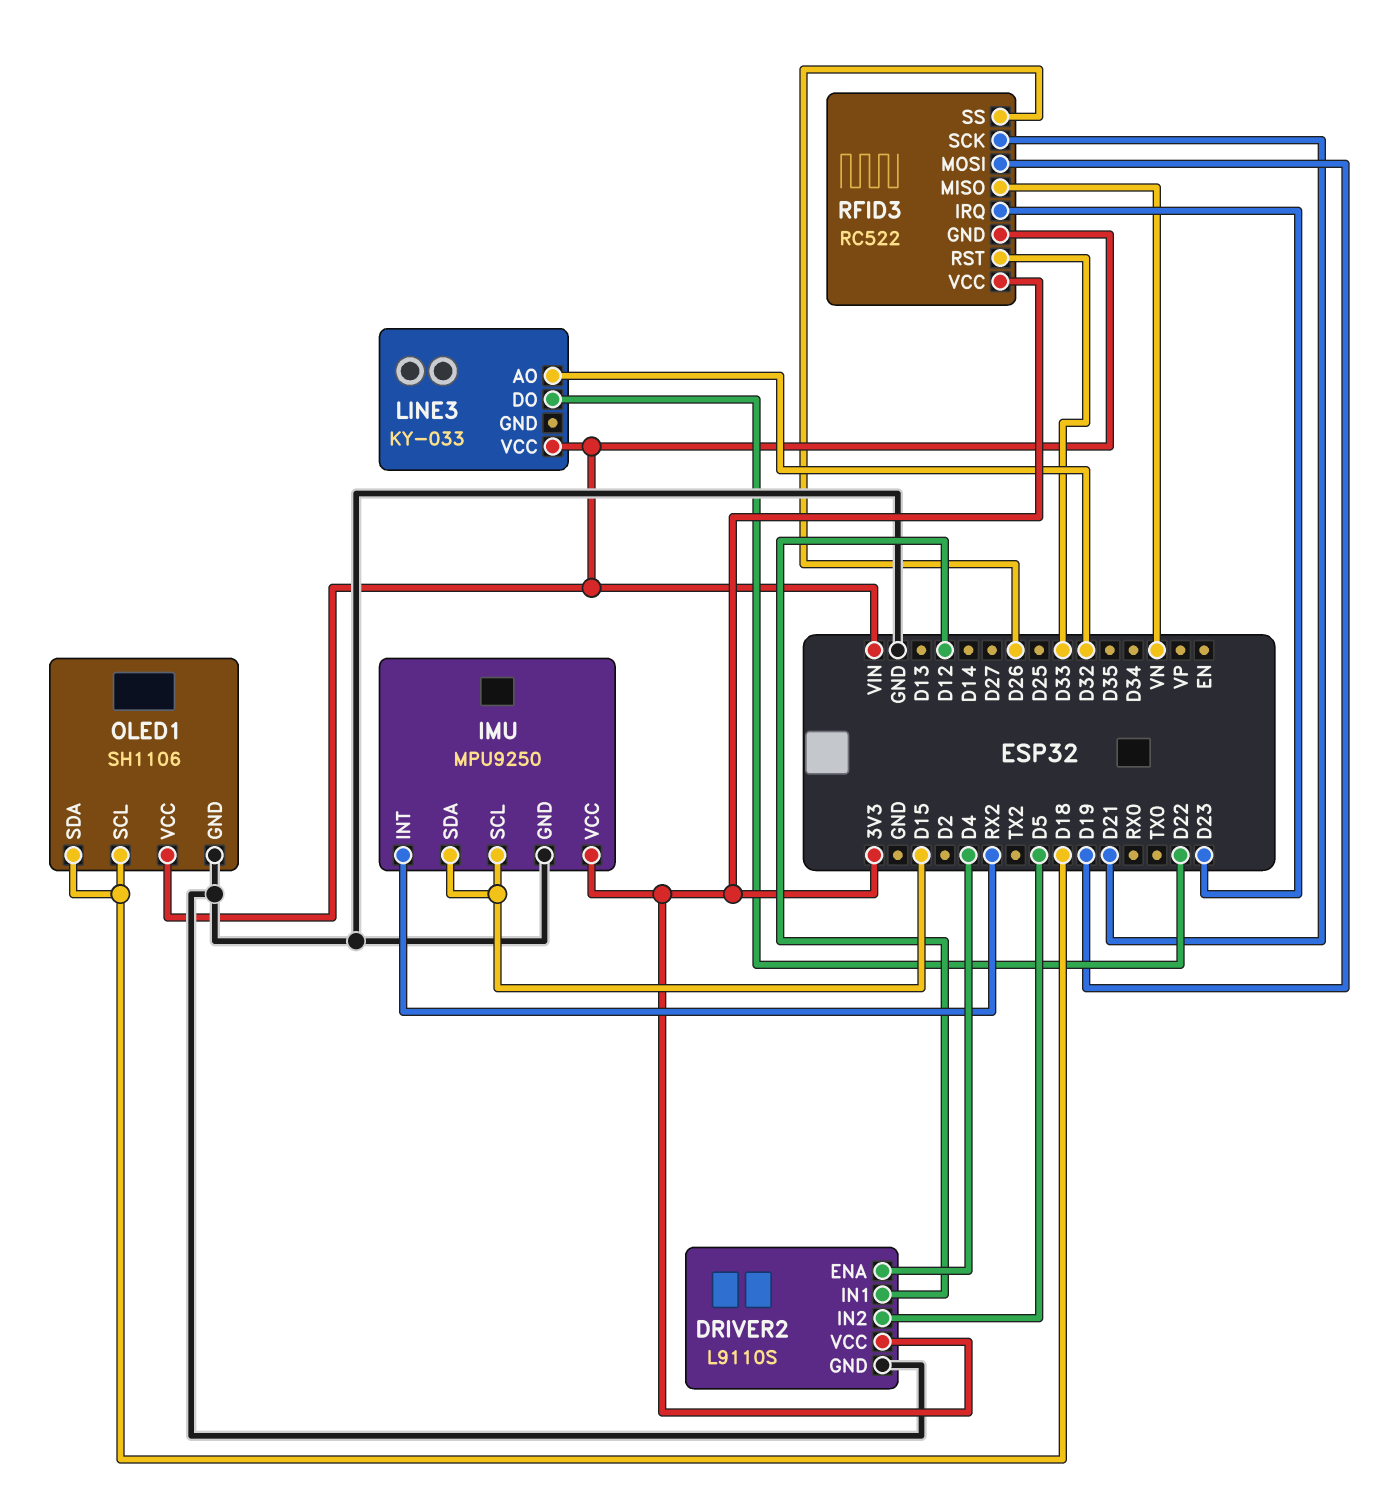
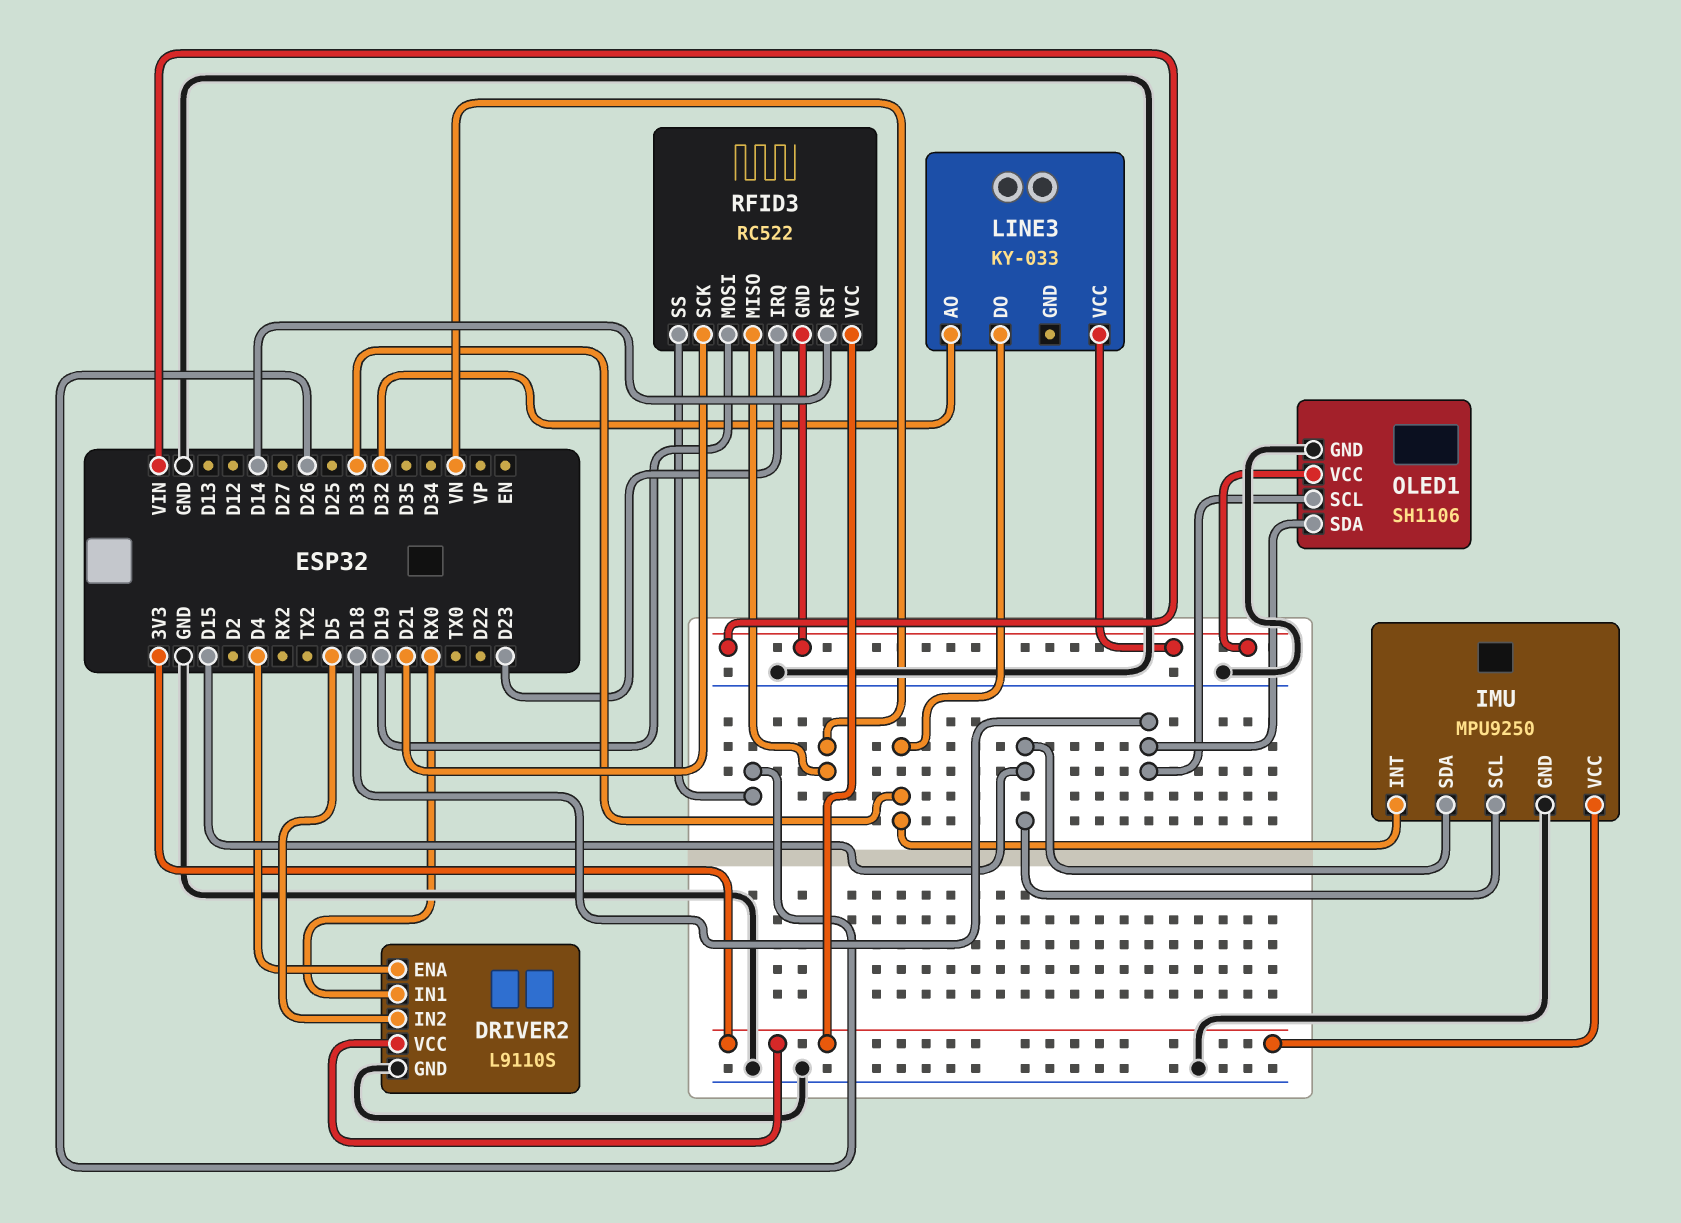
DRIVER2 pin IN1: D12 -> RX0
IMU pin INT: RX2 -> D33
LINE3 pin DO: D22 -> D33
RFID3 pin RST: D33 -> D14

